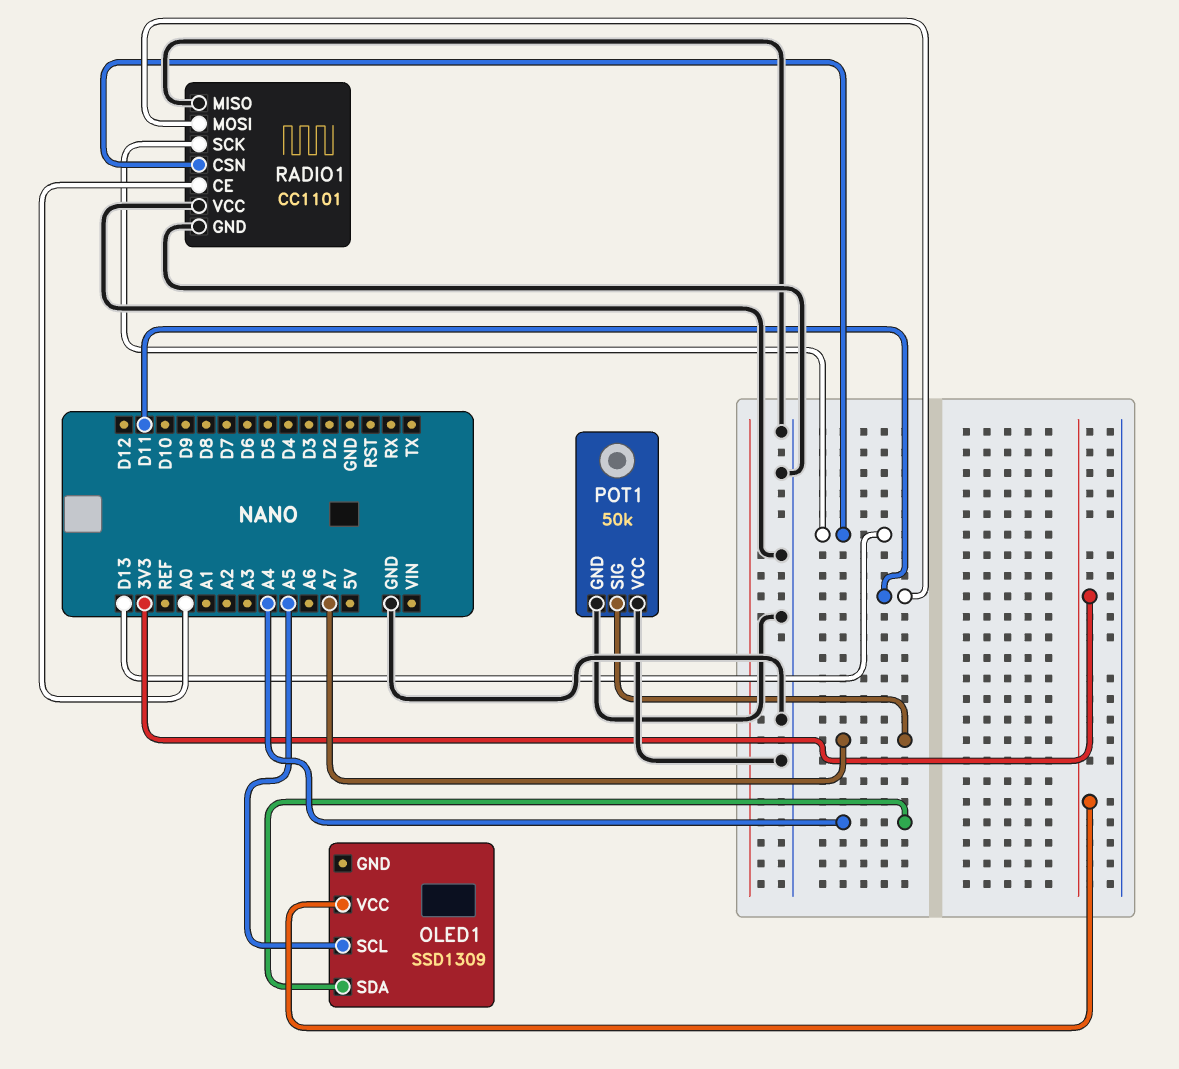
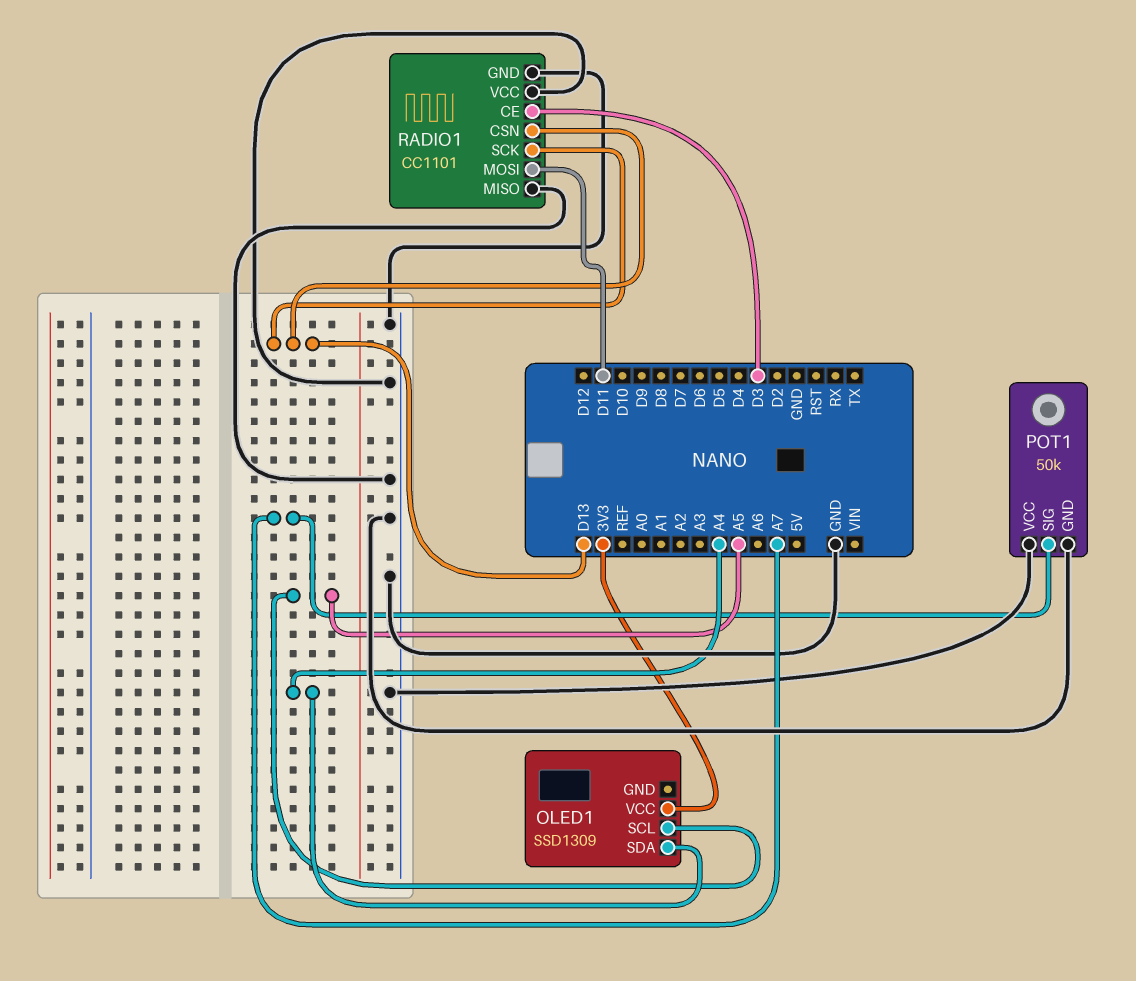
RADIO1 pin CE: A0 -> D3

